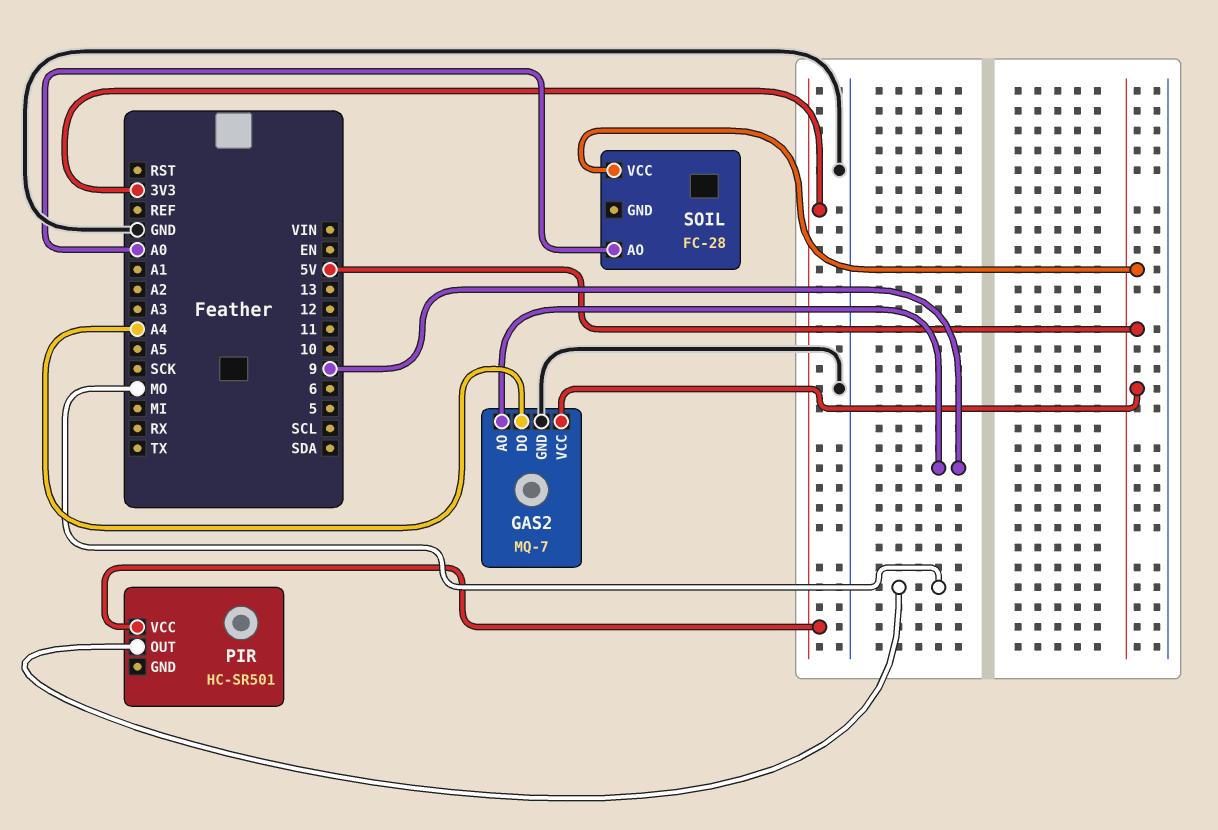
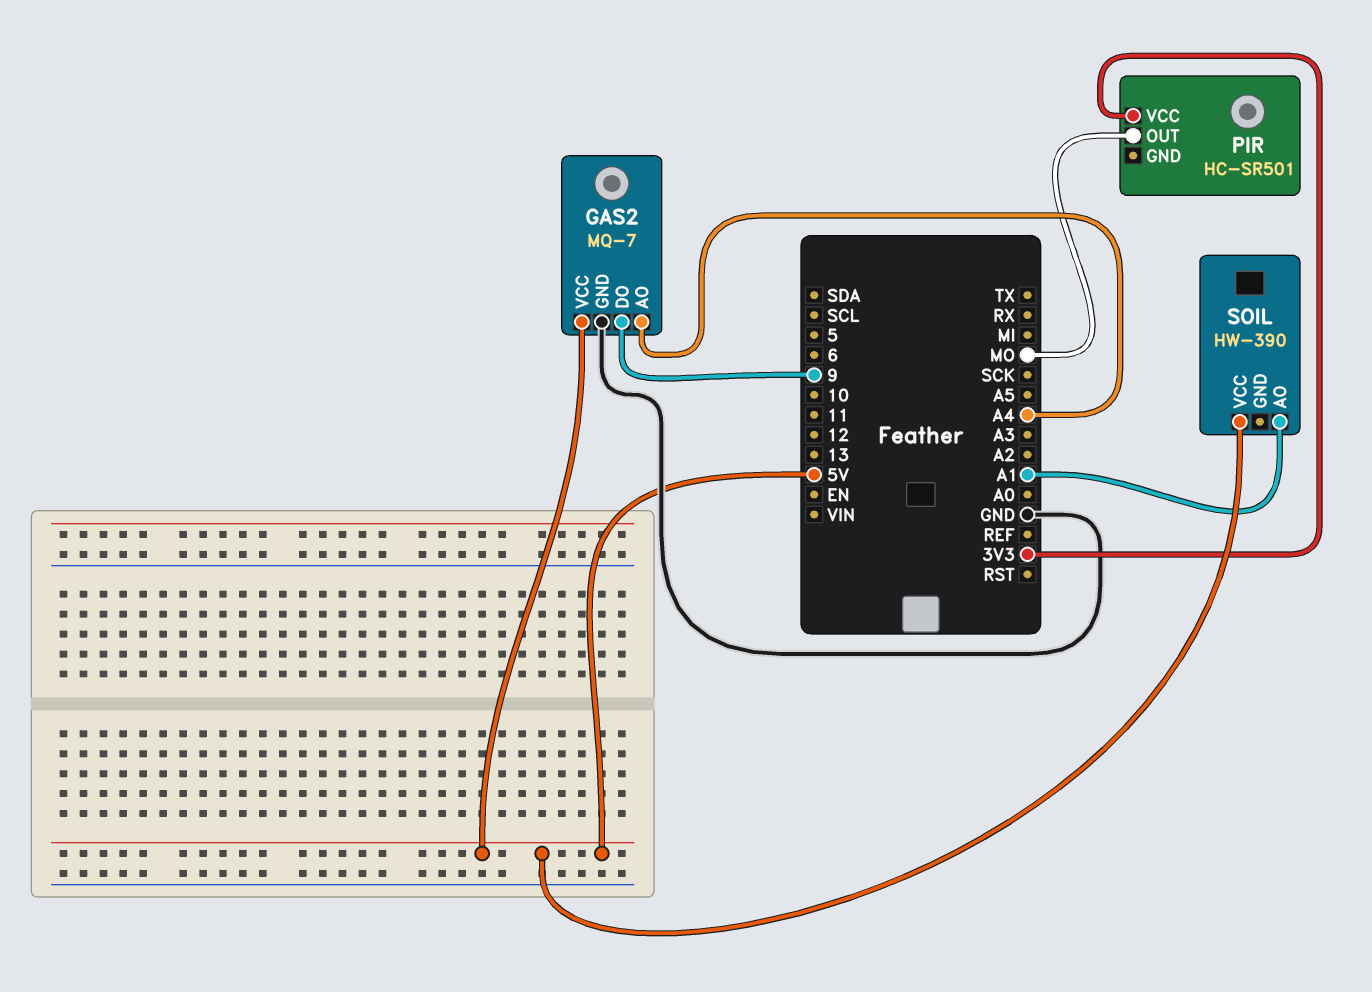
GAS2 pin AO: 9 -> A4
GAS2 pin DO: A4 -> 9
SOIL: FC-28 -> HW-390
SOIL pin AO: A0 -> A1

